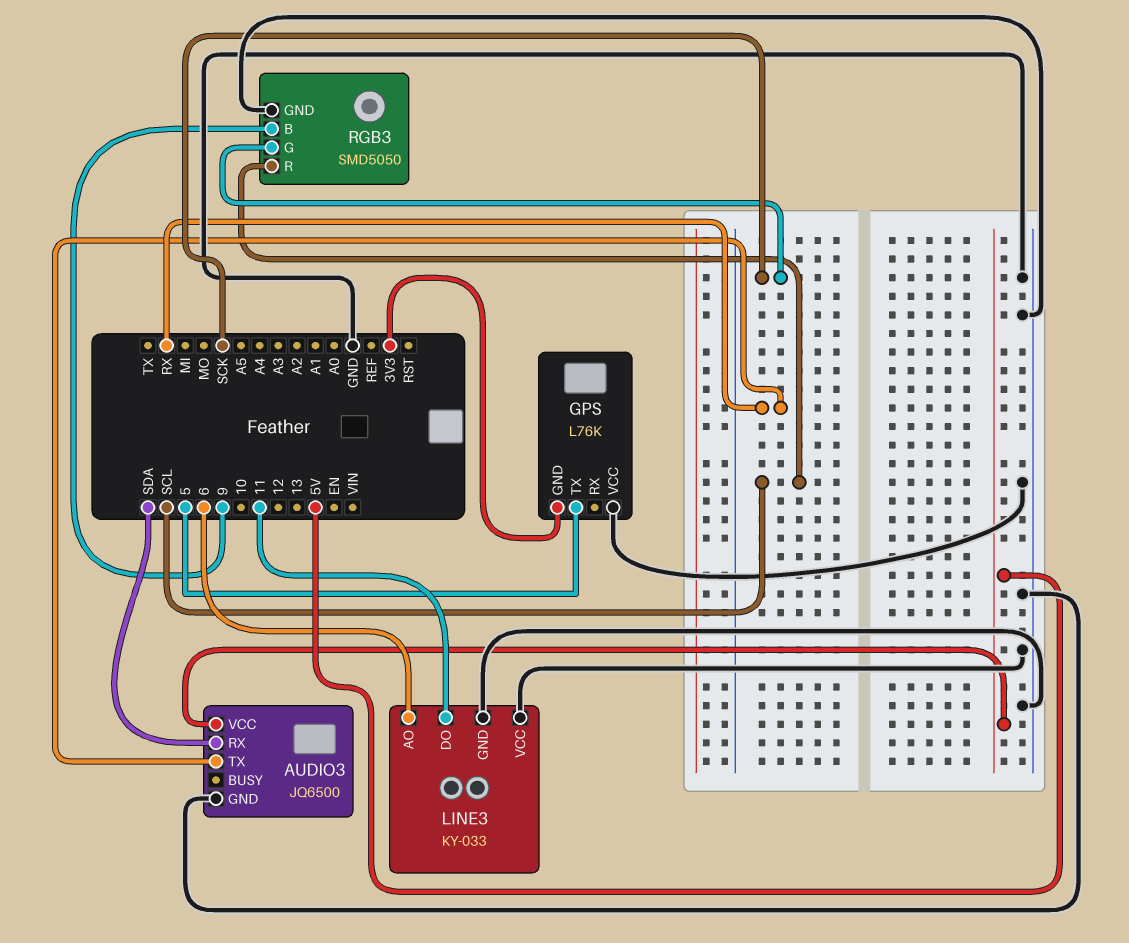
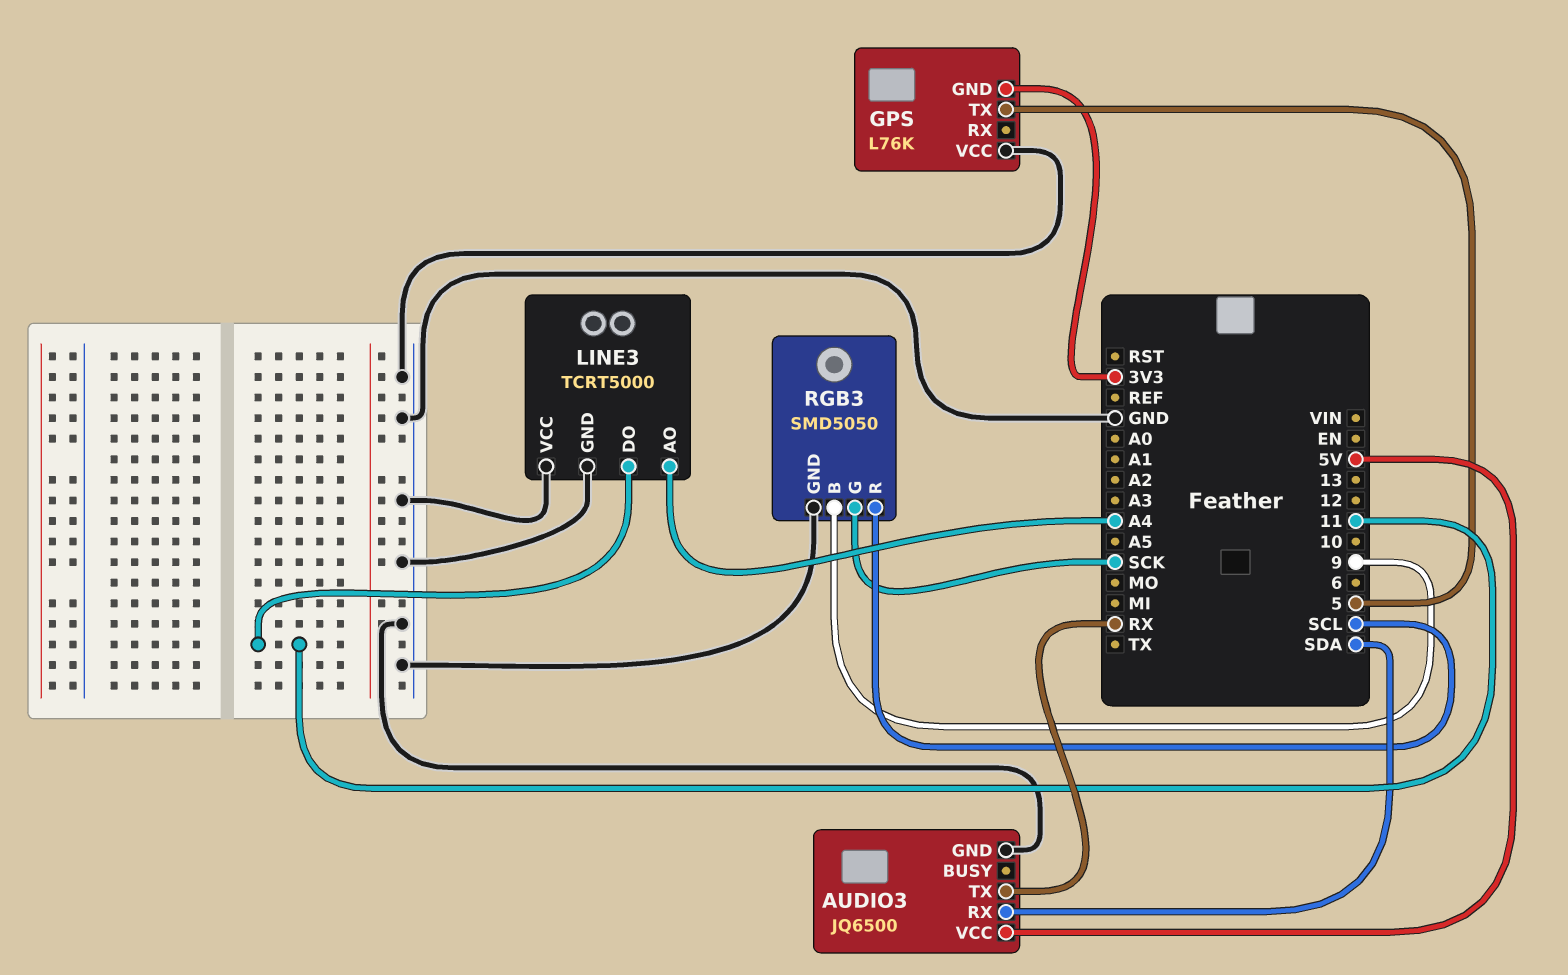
LINE3: KY-033 -> TCRT5000
LINE3 pin AO: 6 -> A4

